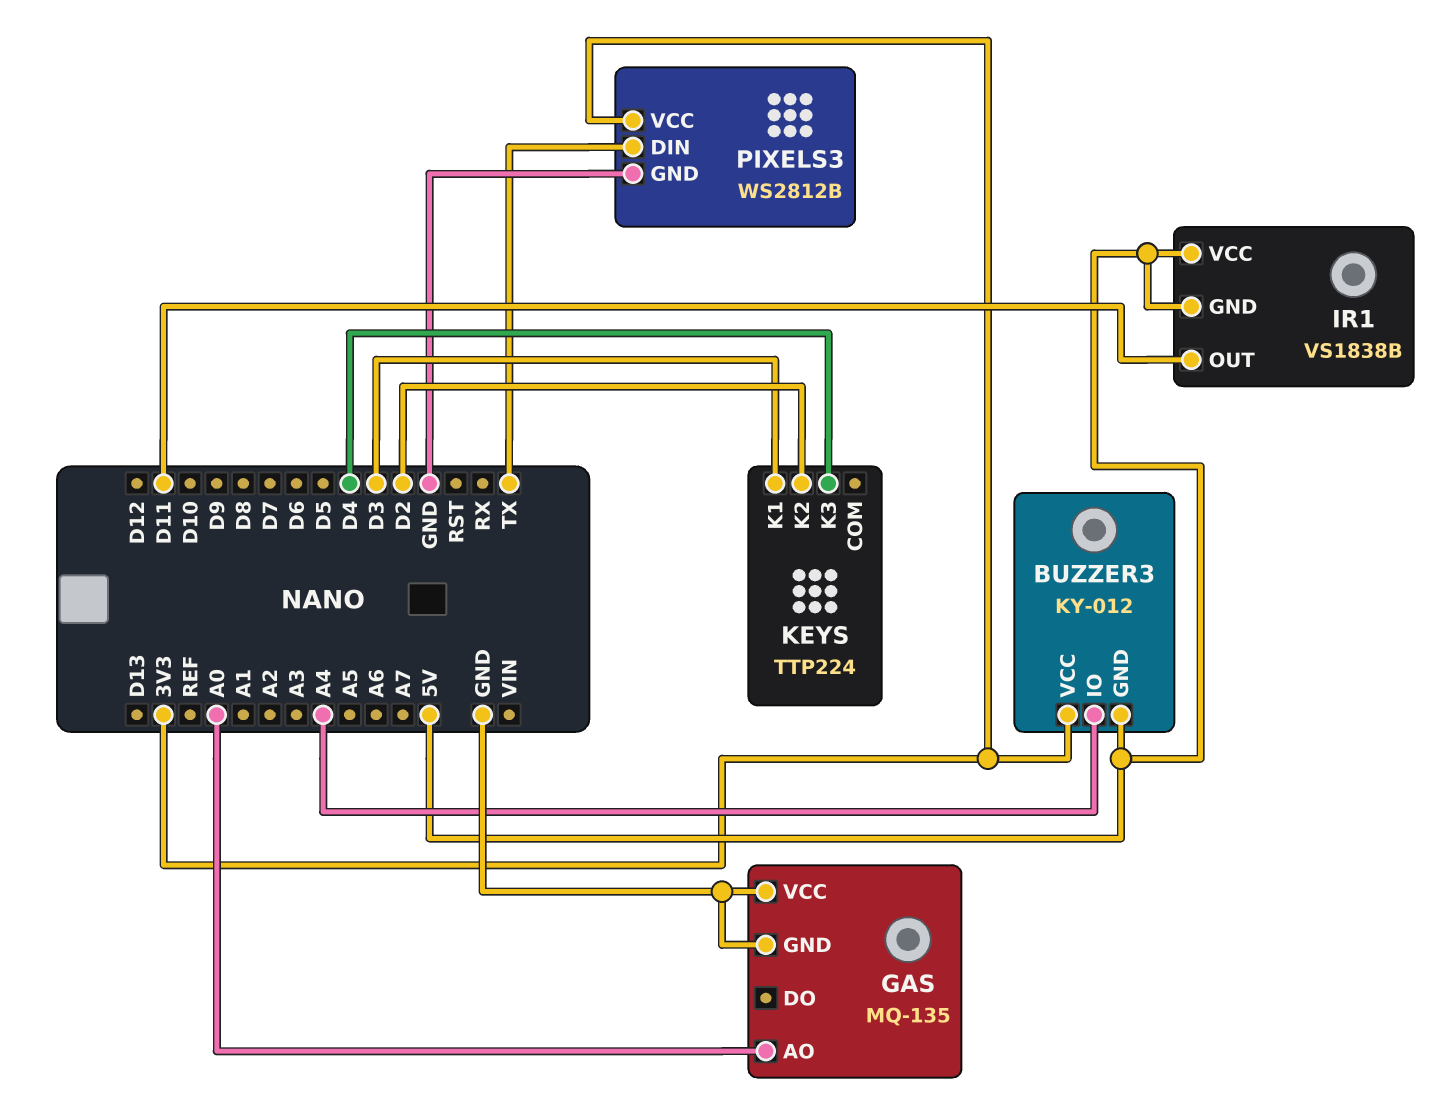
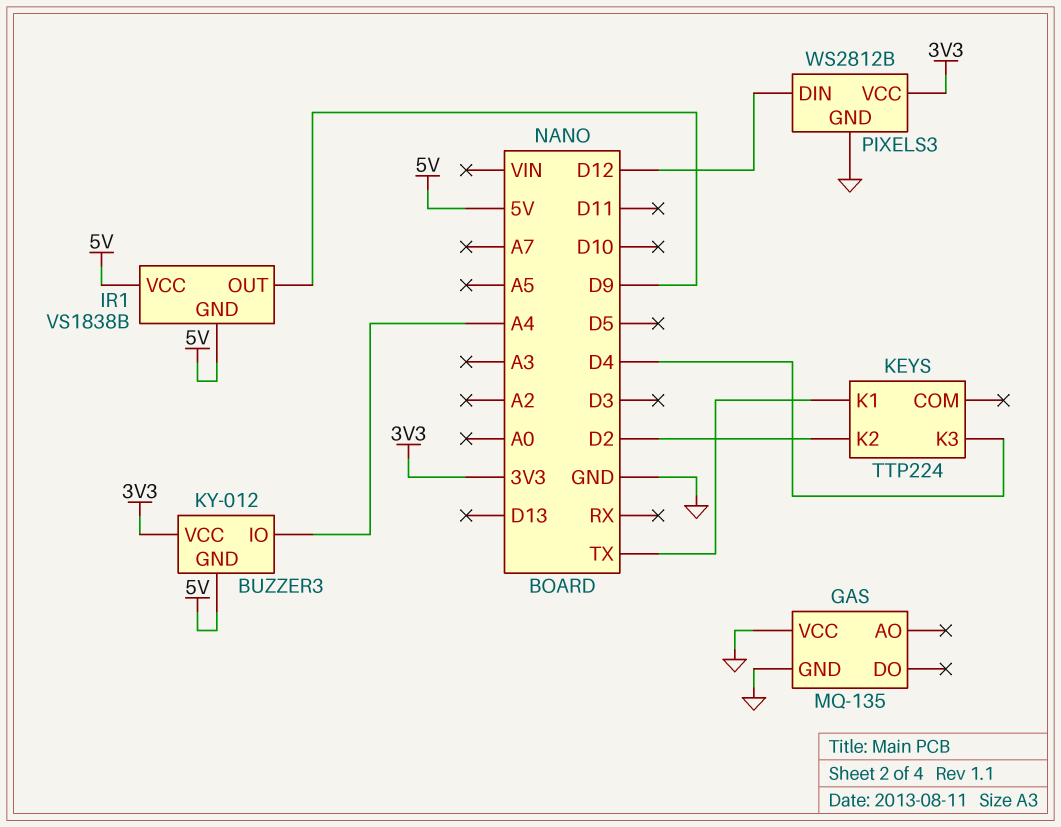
GAS pin AO: A0 -> none
IR1 pin OUT: D11 -> D9
KEYS pin K1: D3 -> TX
PIXELS3 pin DIN: TX -> D12

